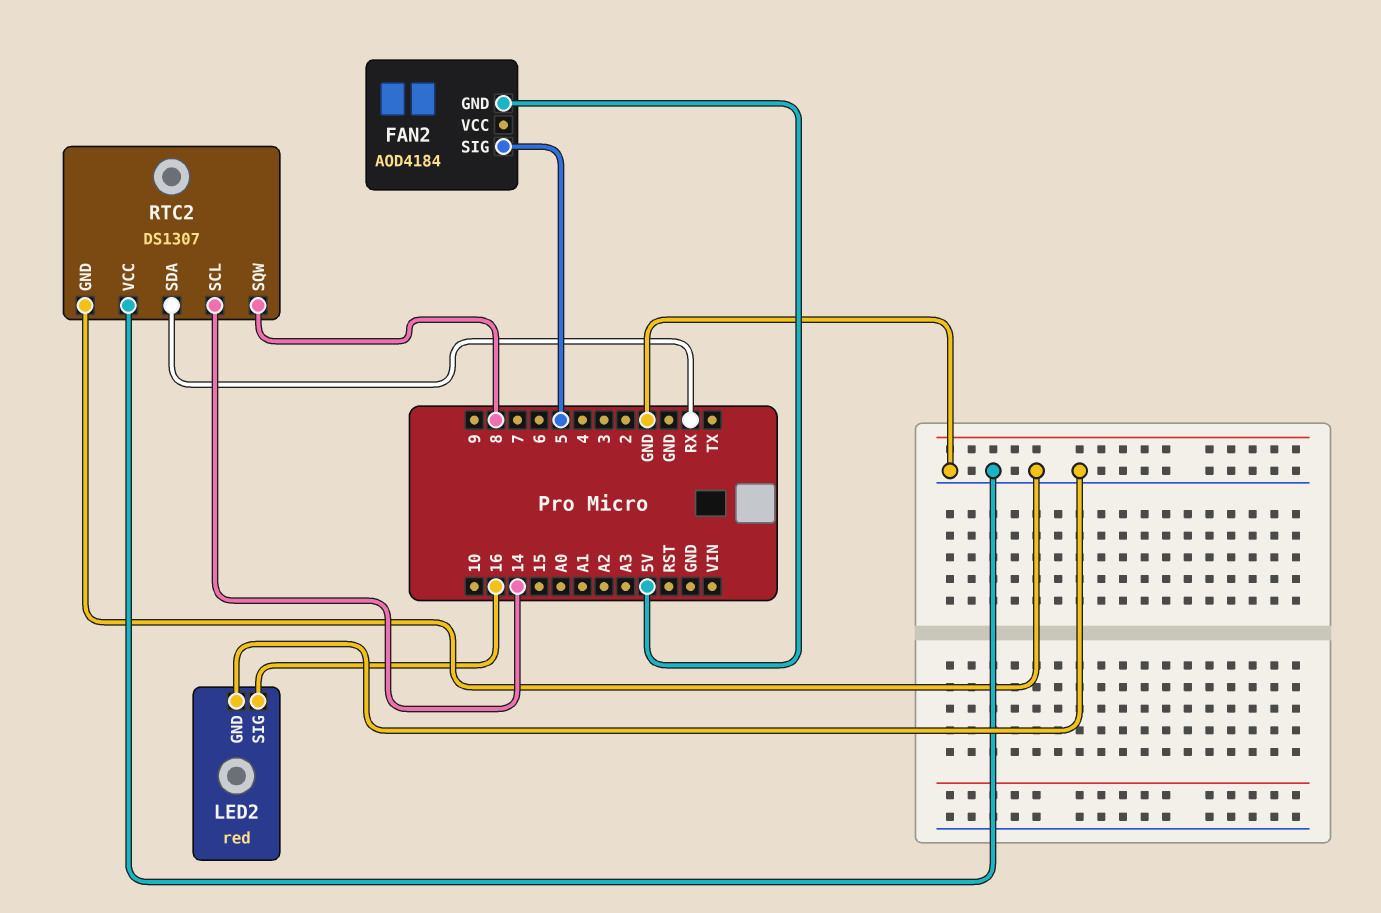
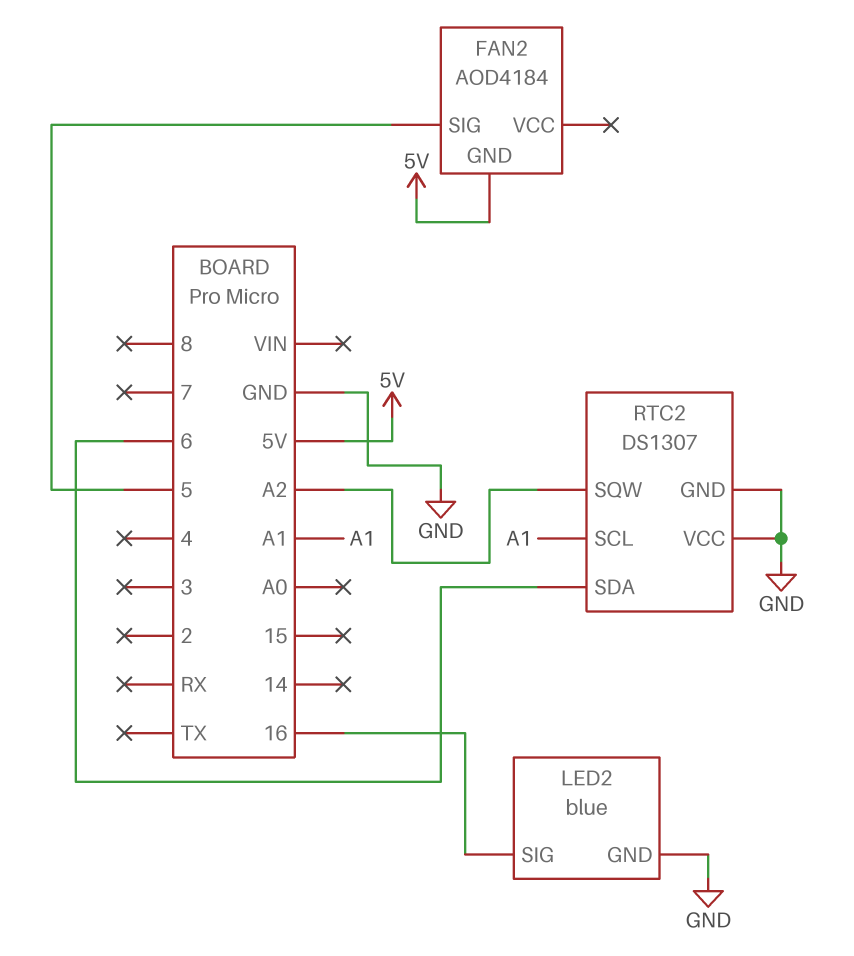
LED2: red -> blue
RTC2 pin SCL: 14 -> A1
RTC2 pin SDA: RX -> 6
RTC2 pin SQW: 8 -> A2

